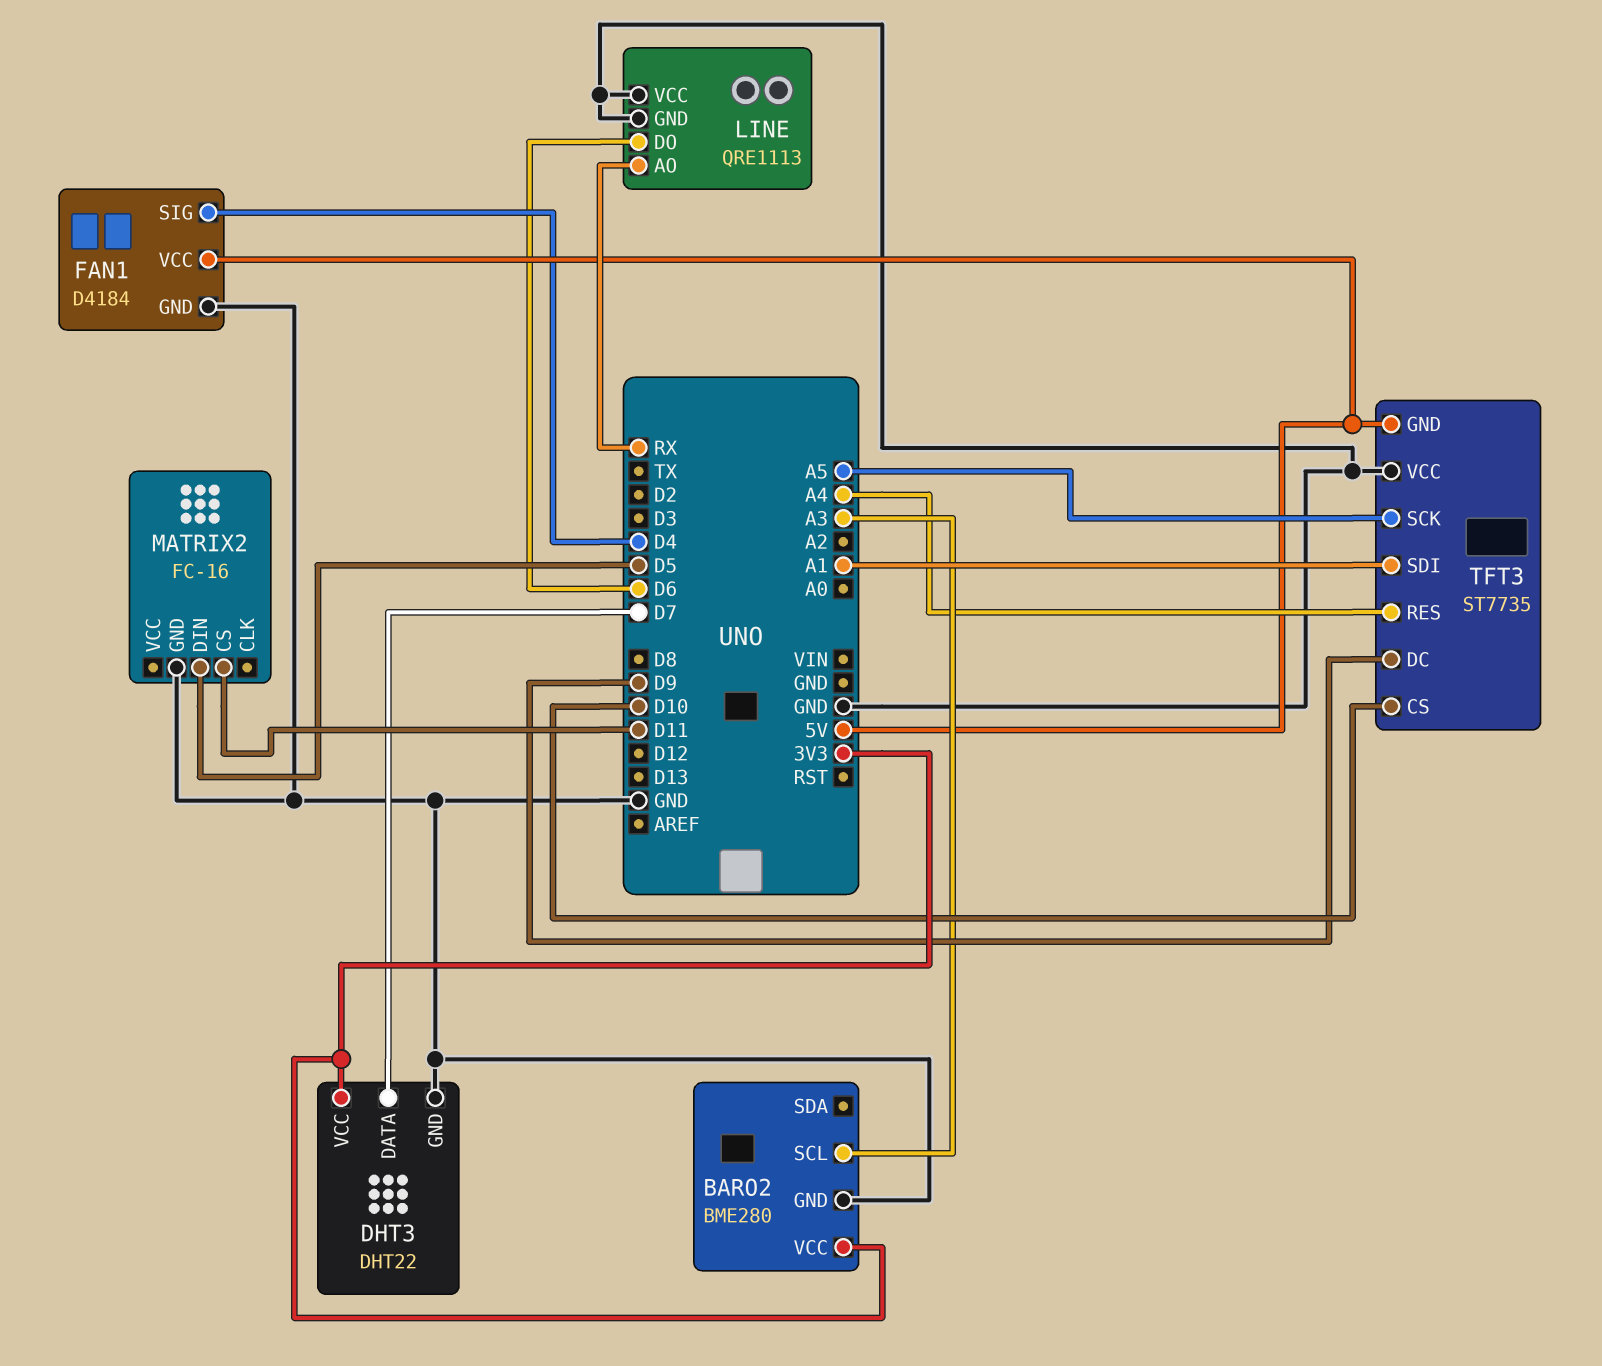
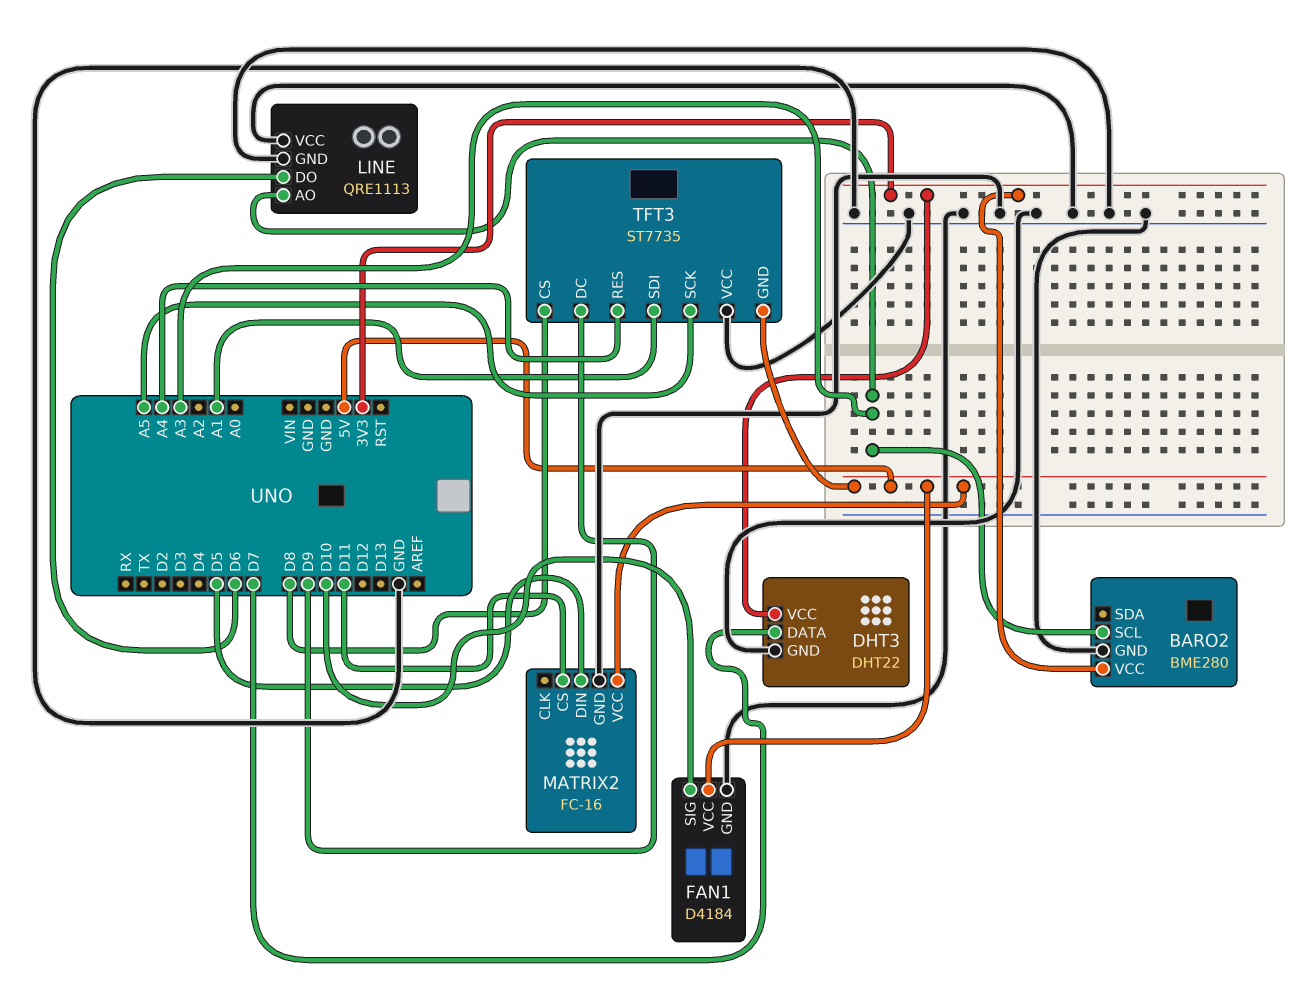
FAN1 pin SIG: D4 -> D10
LINE pin AO: RX -> A3
MATRIX2 pin VCC: none -> 5V
TFT3 pin CS: D10 -> D8

